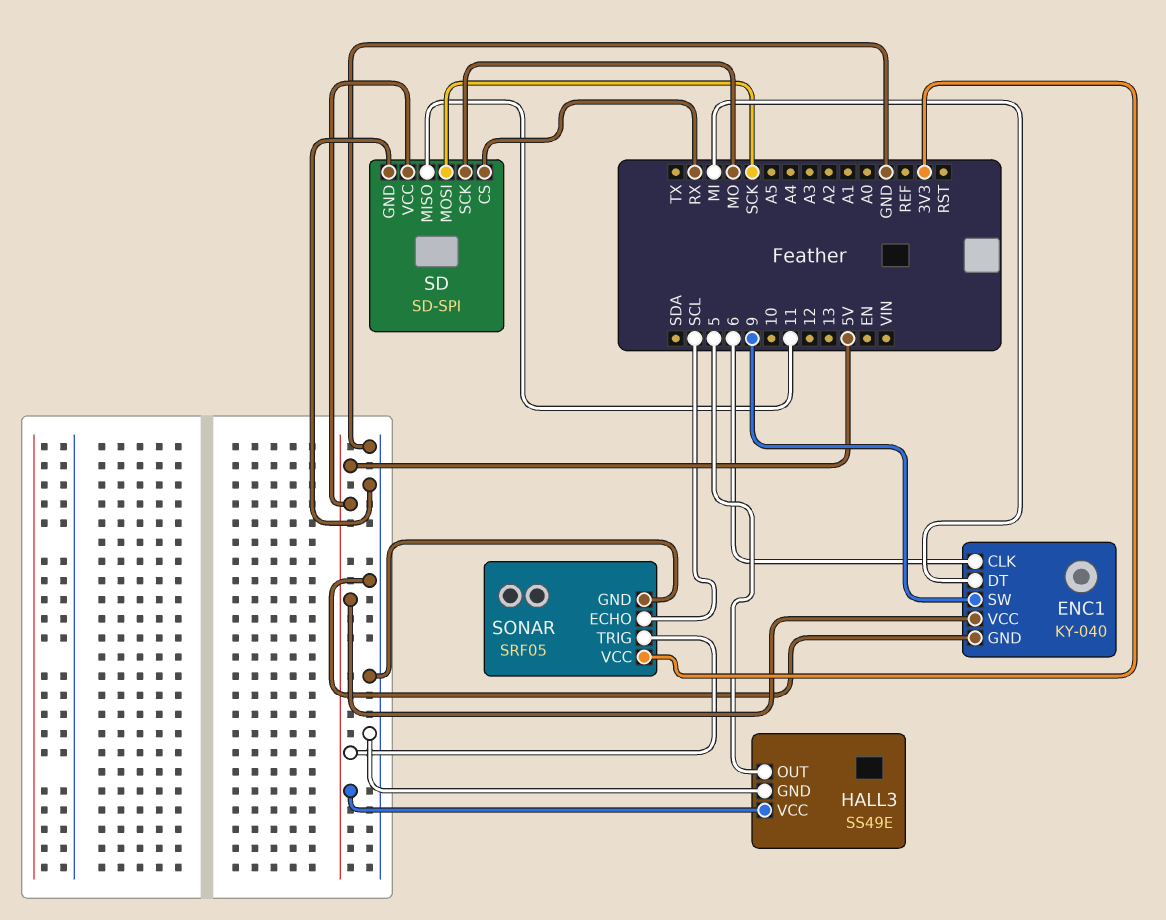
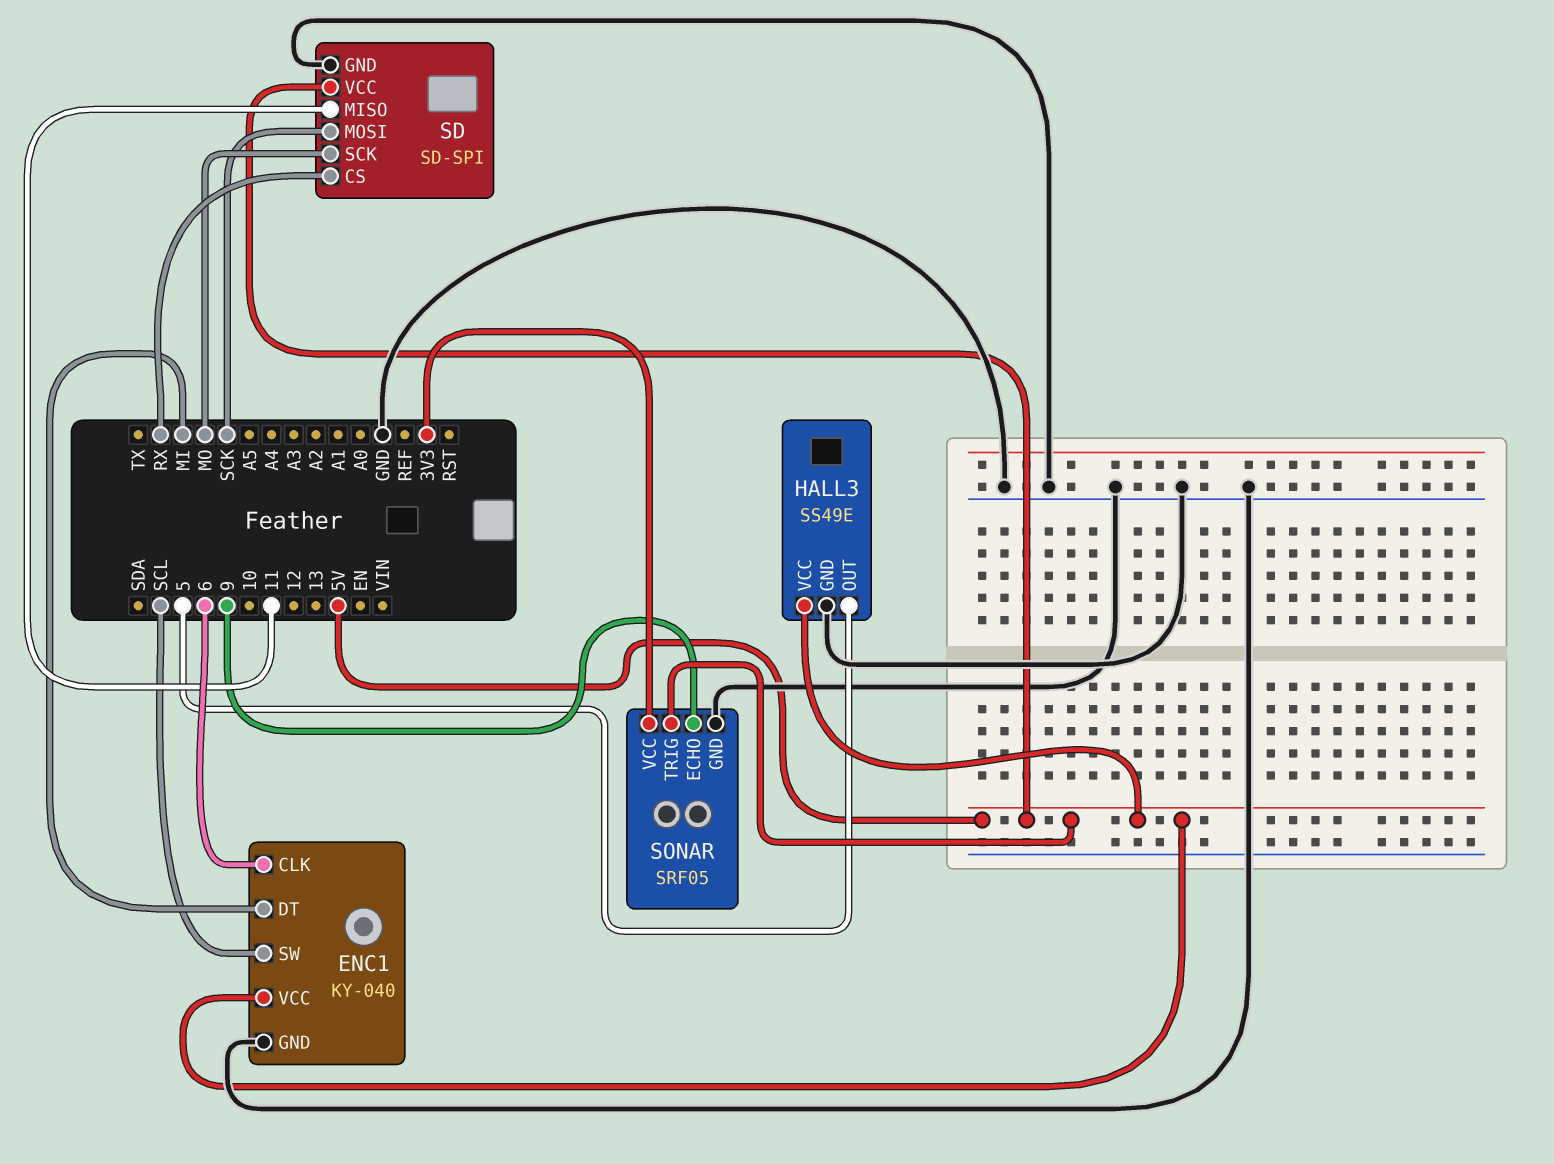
ENC1 pin SW: 9 -> SCL
SONAR pin ECHO: SCL -> 9

